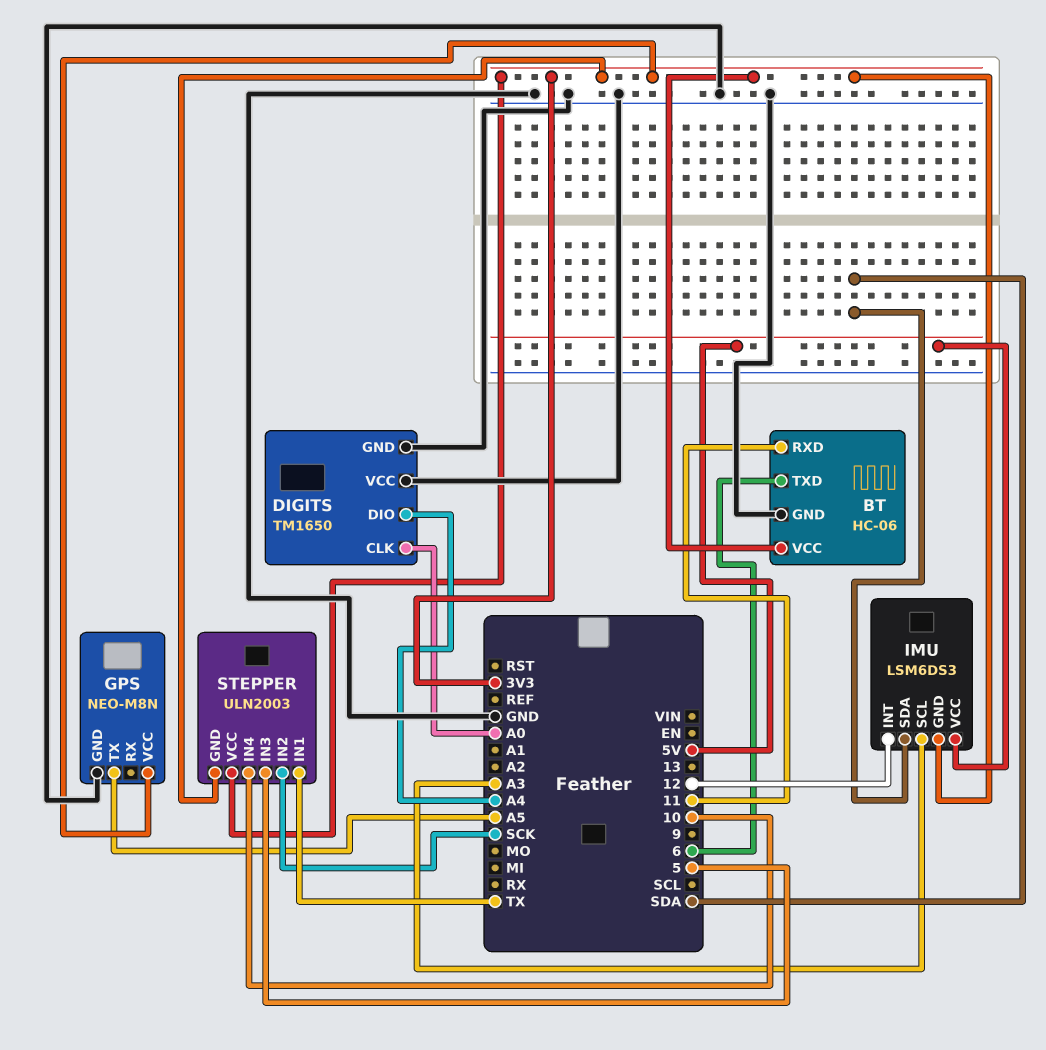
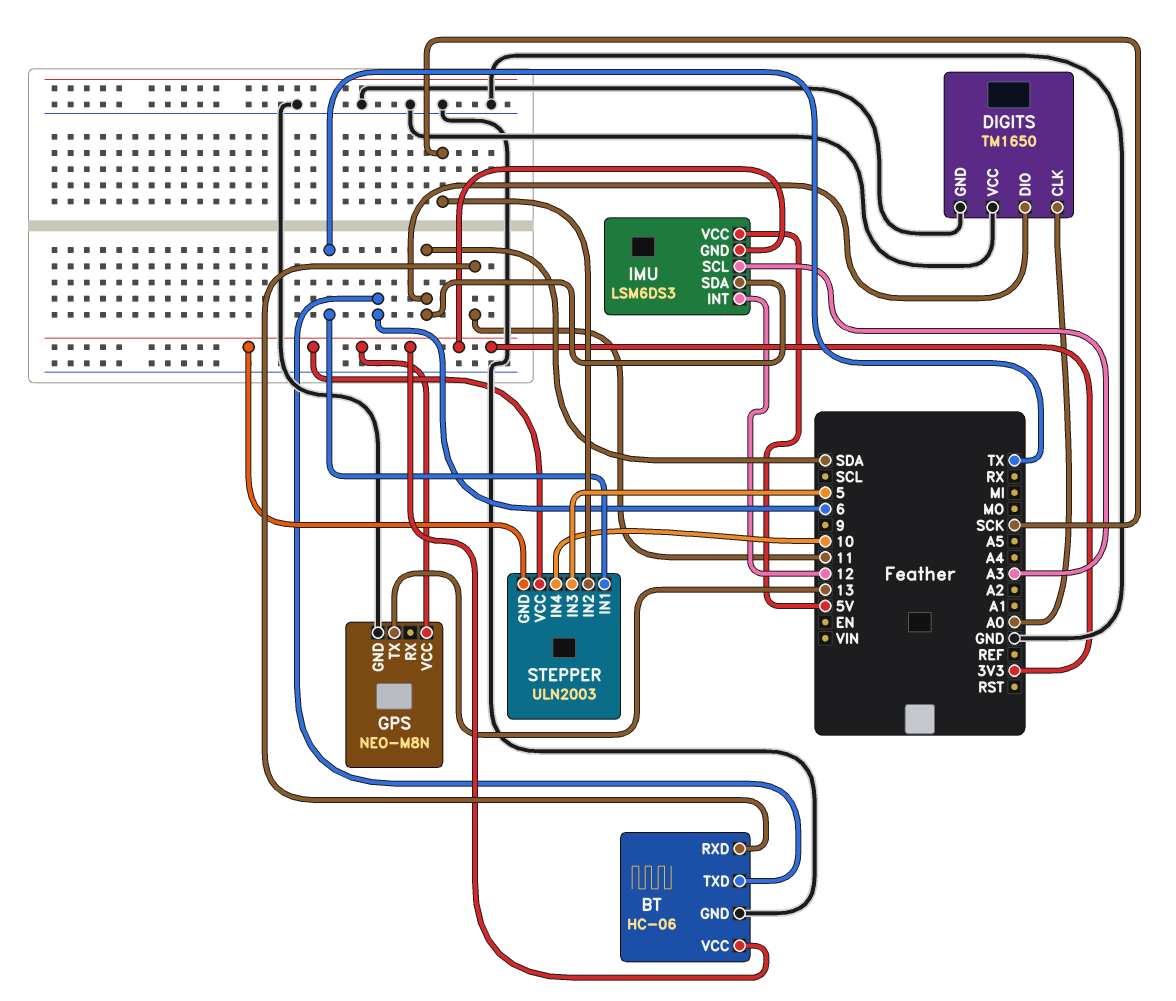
DIGITS pin DIO: A4 -> SDA
GPS pin TX: A5 -> 13

